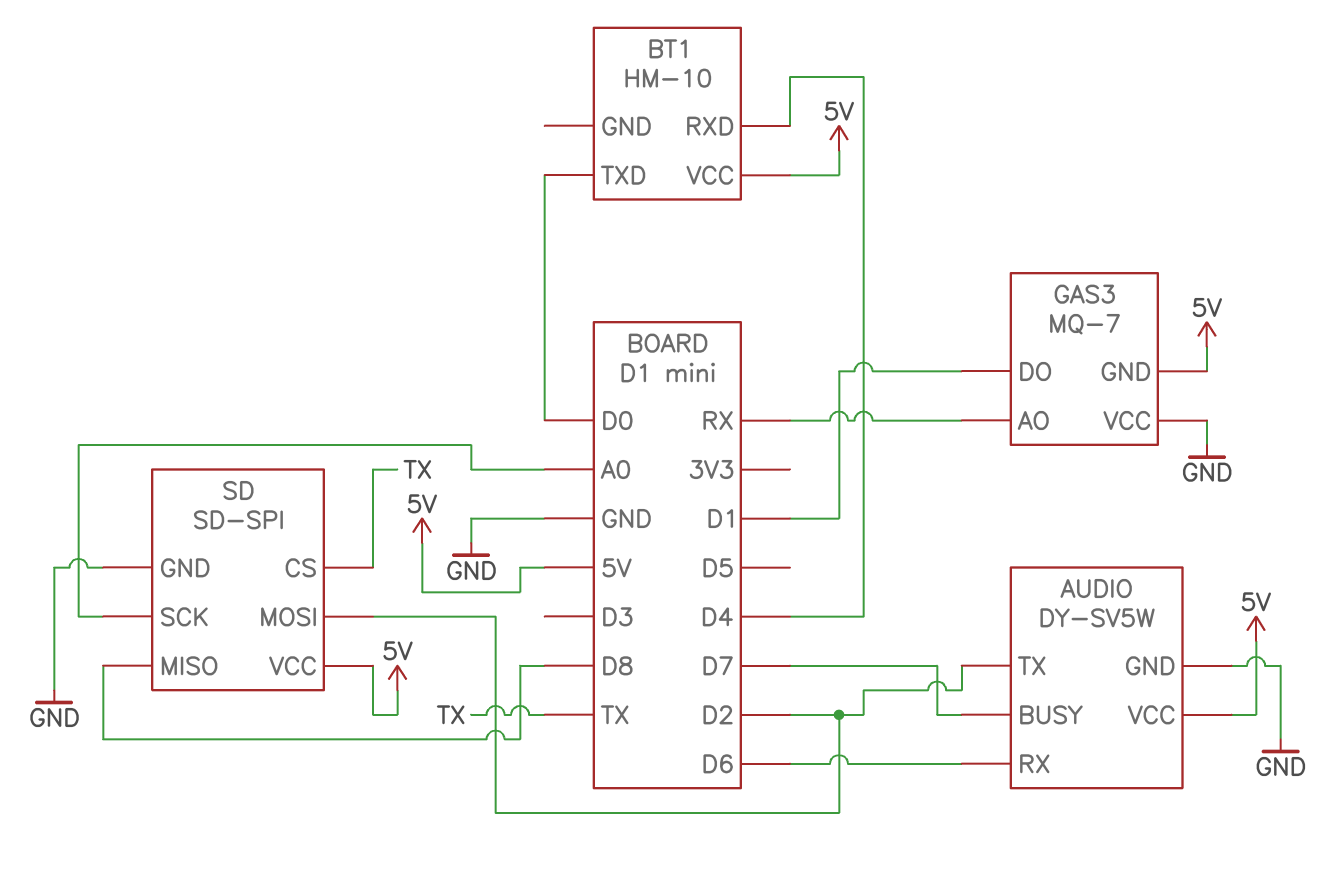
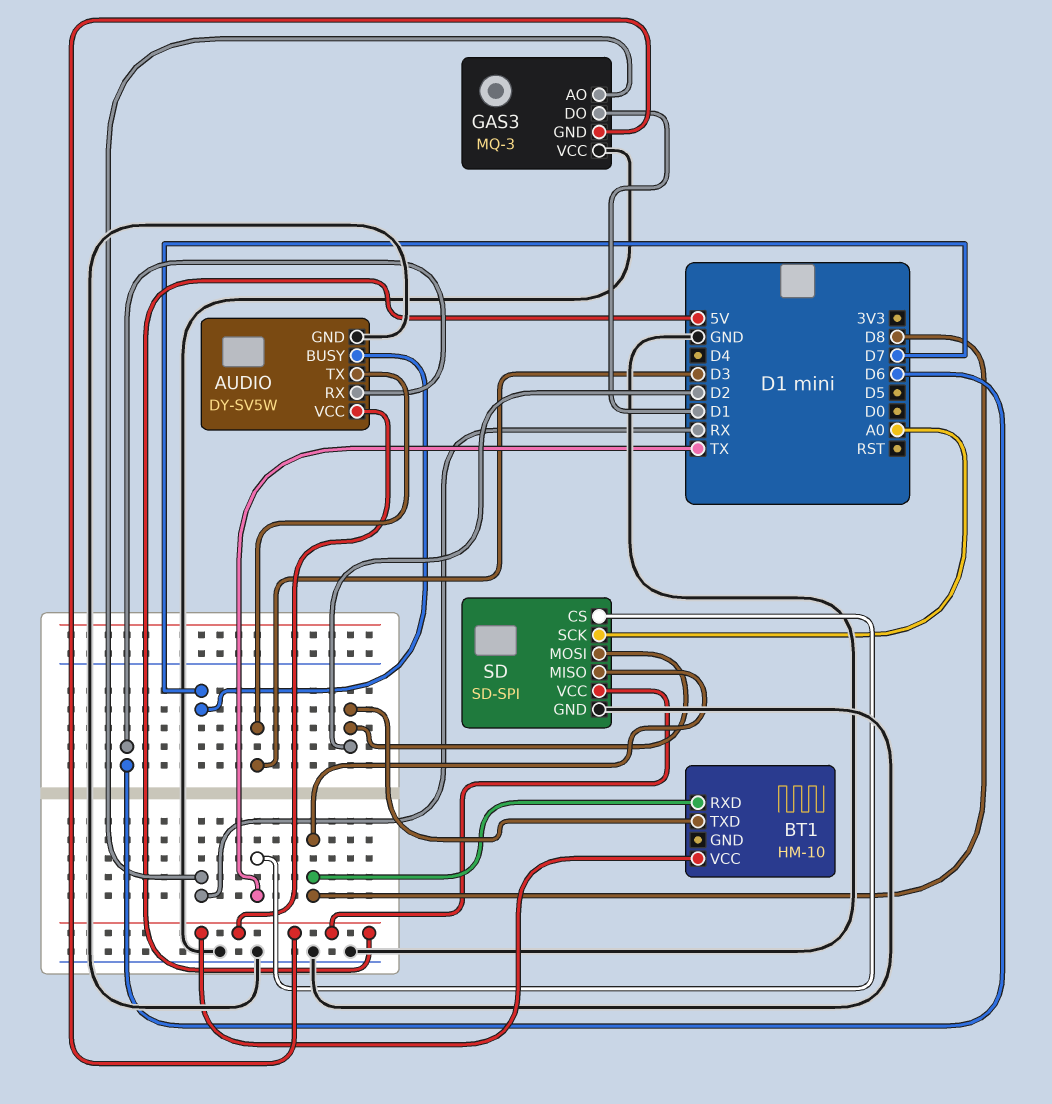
AUDIO pin TX: D2 -> D3
BT1 pin RXD: D4 -> D8
BT1 pin TXD: D0 -> D2
GAS3: MQ-7 -> MQ-3

